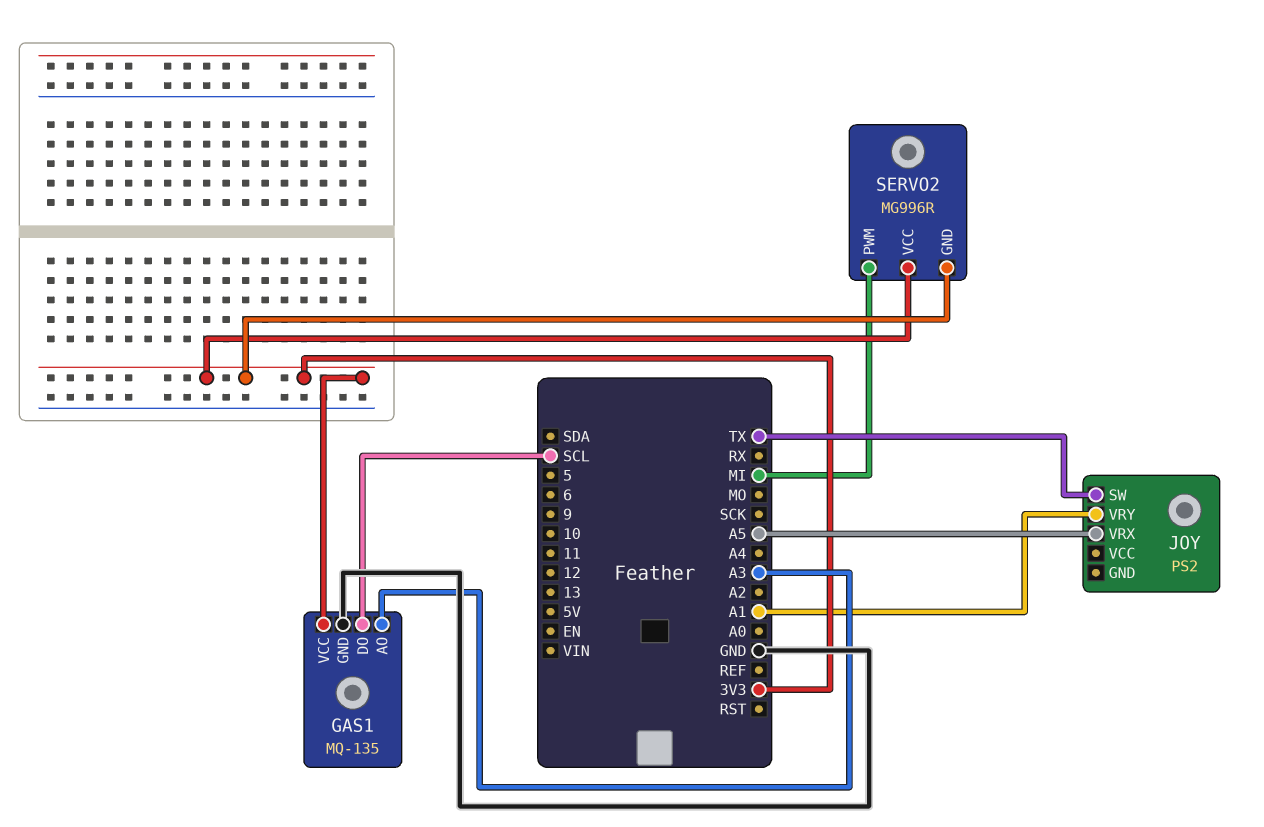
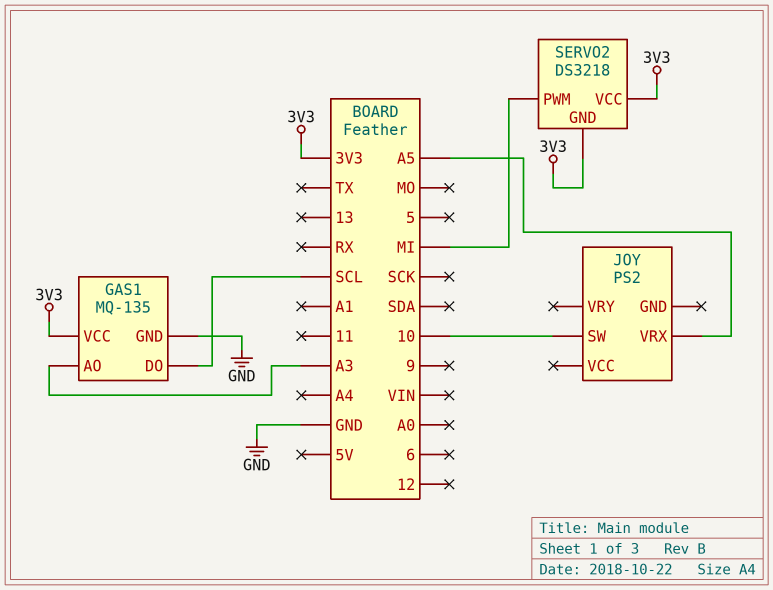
JOY pin SW: TX -> 10
JOY pin VRY: A1 -> none
SERVO2: MG996R -> DS3218

